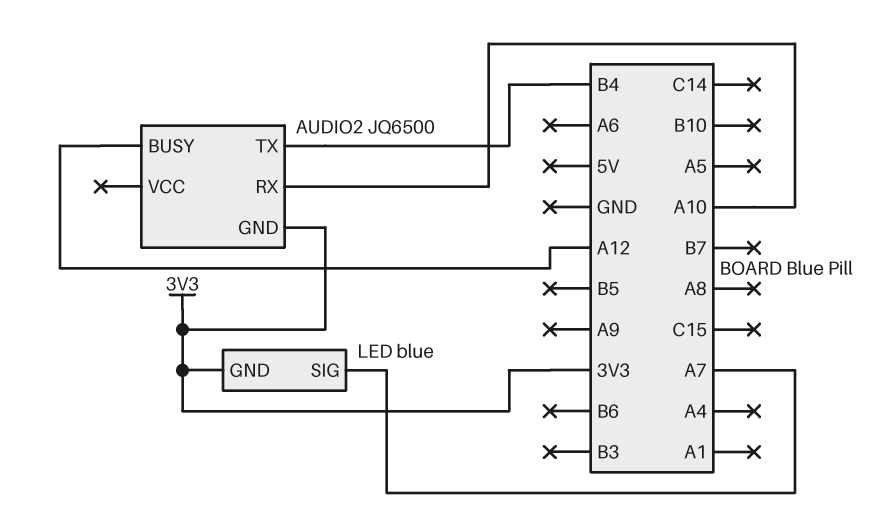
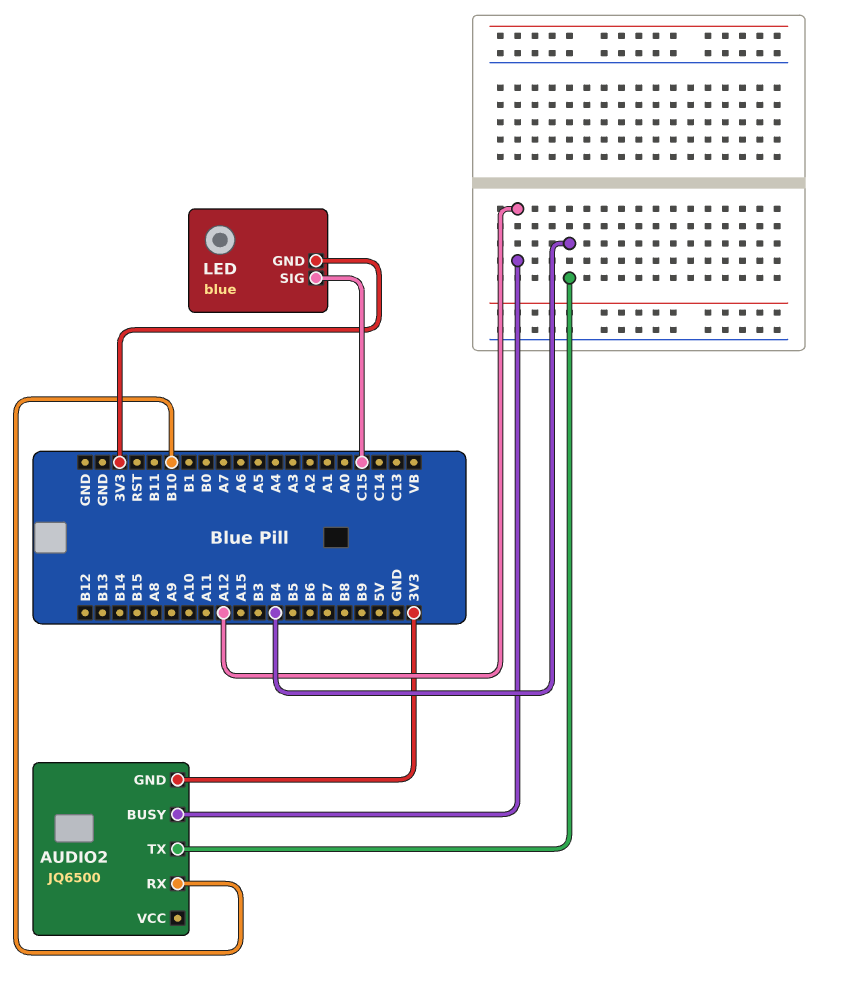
AUDIO2 pin RX: A10 -> B10
LED pin SIG: A7 -> C15

